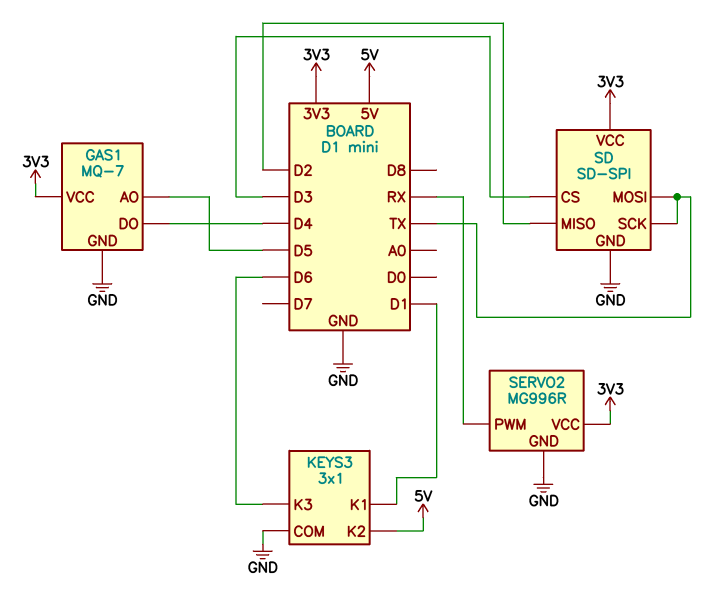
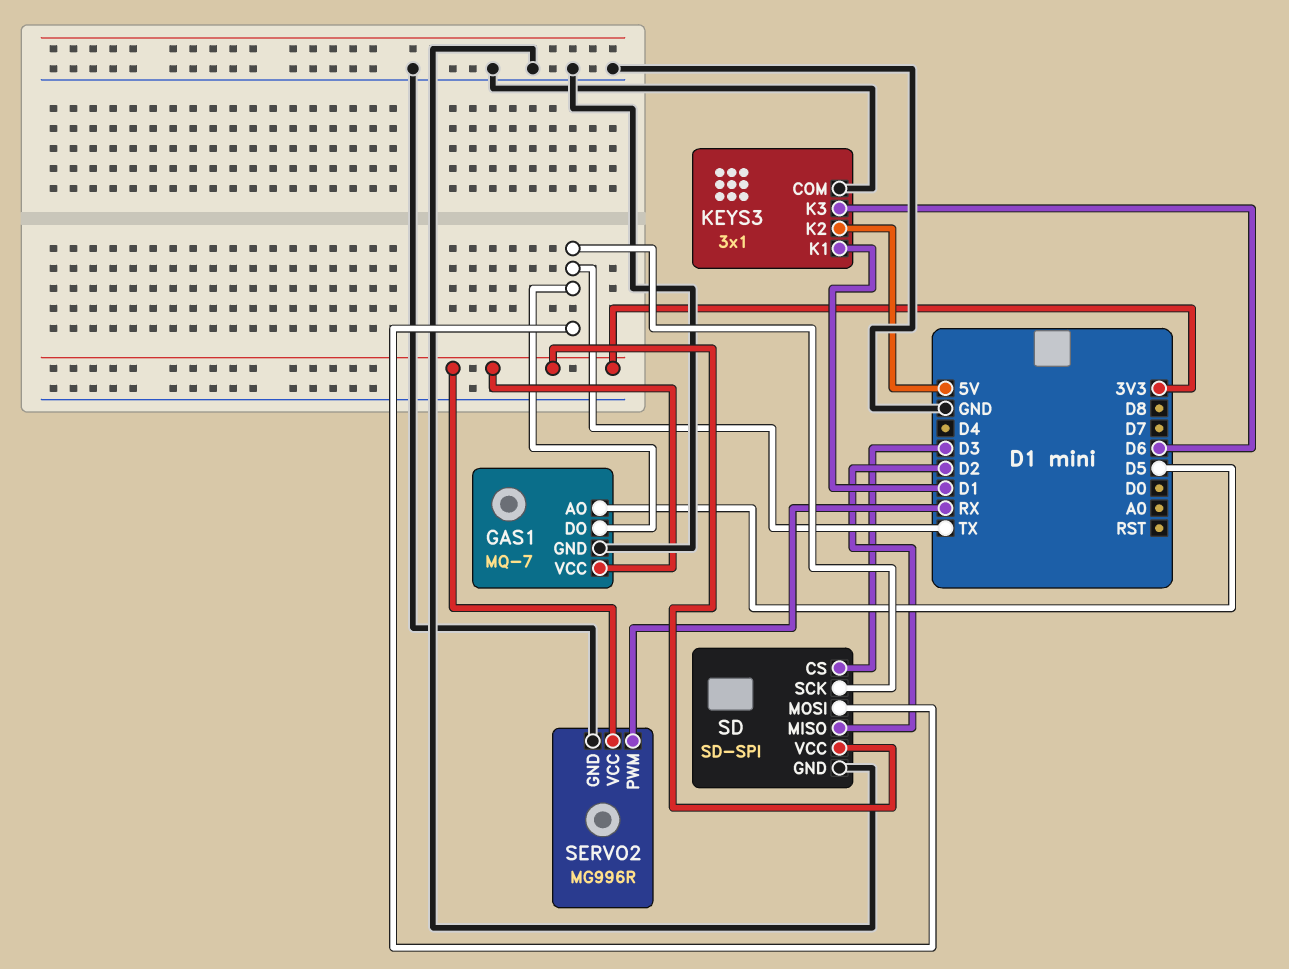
GAS1 pin DO: D4 -> TX

